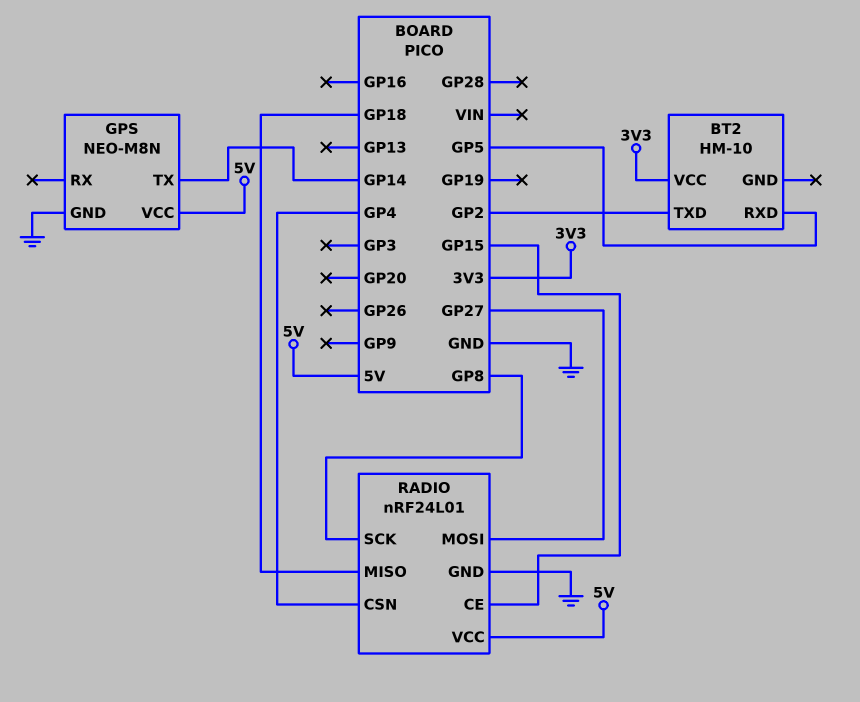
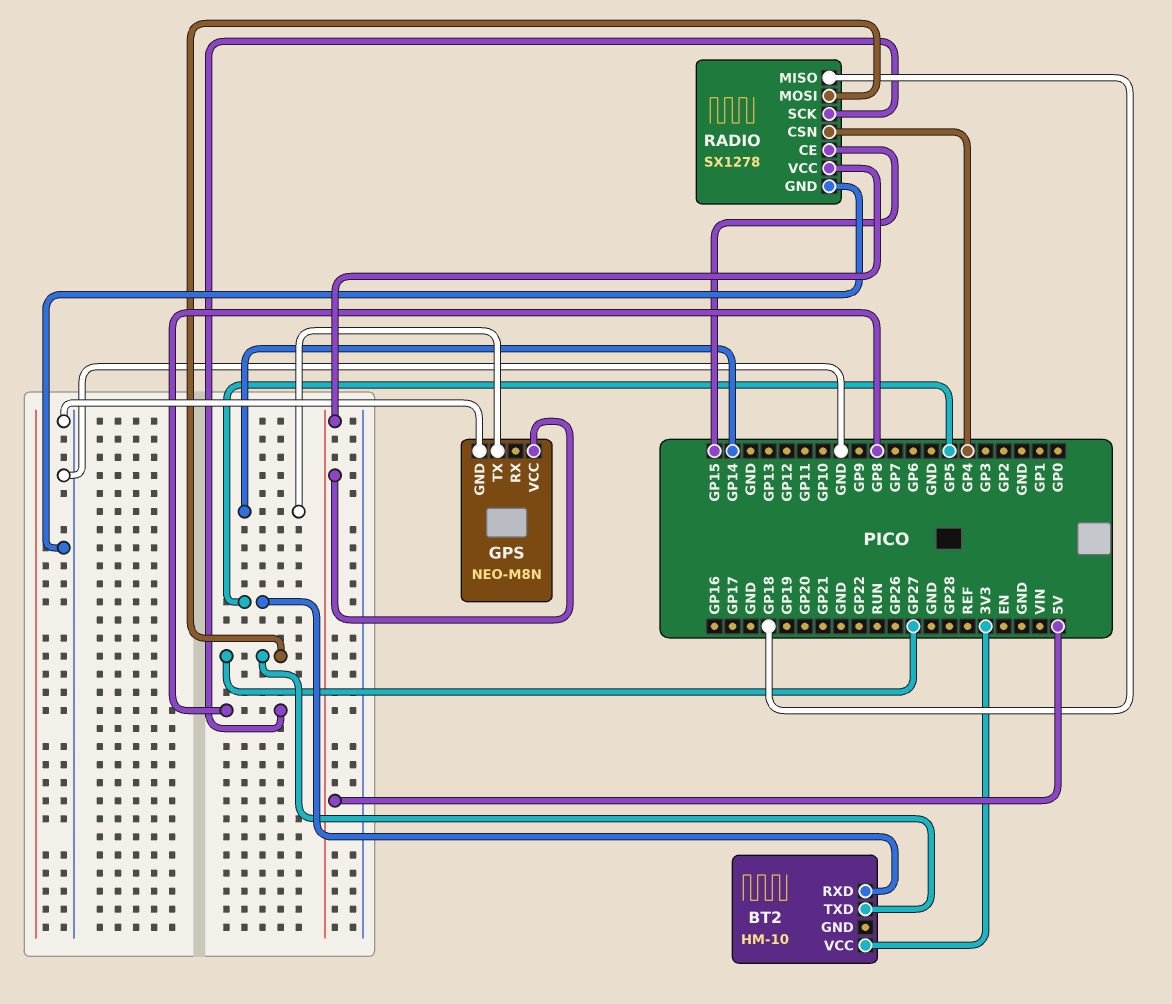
BT2 pin TXD: GP2 -> GP27
RADIO: nRF24L01 -> SX1278

